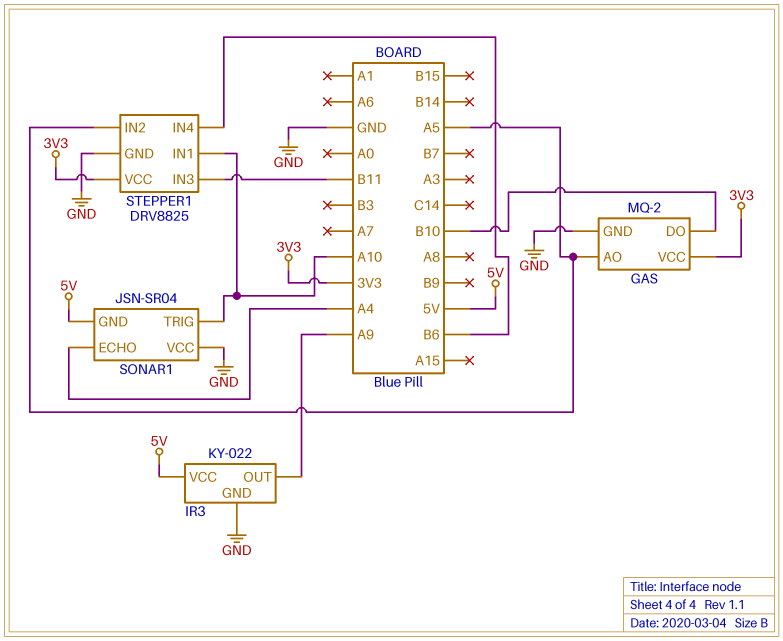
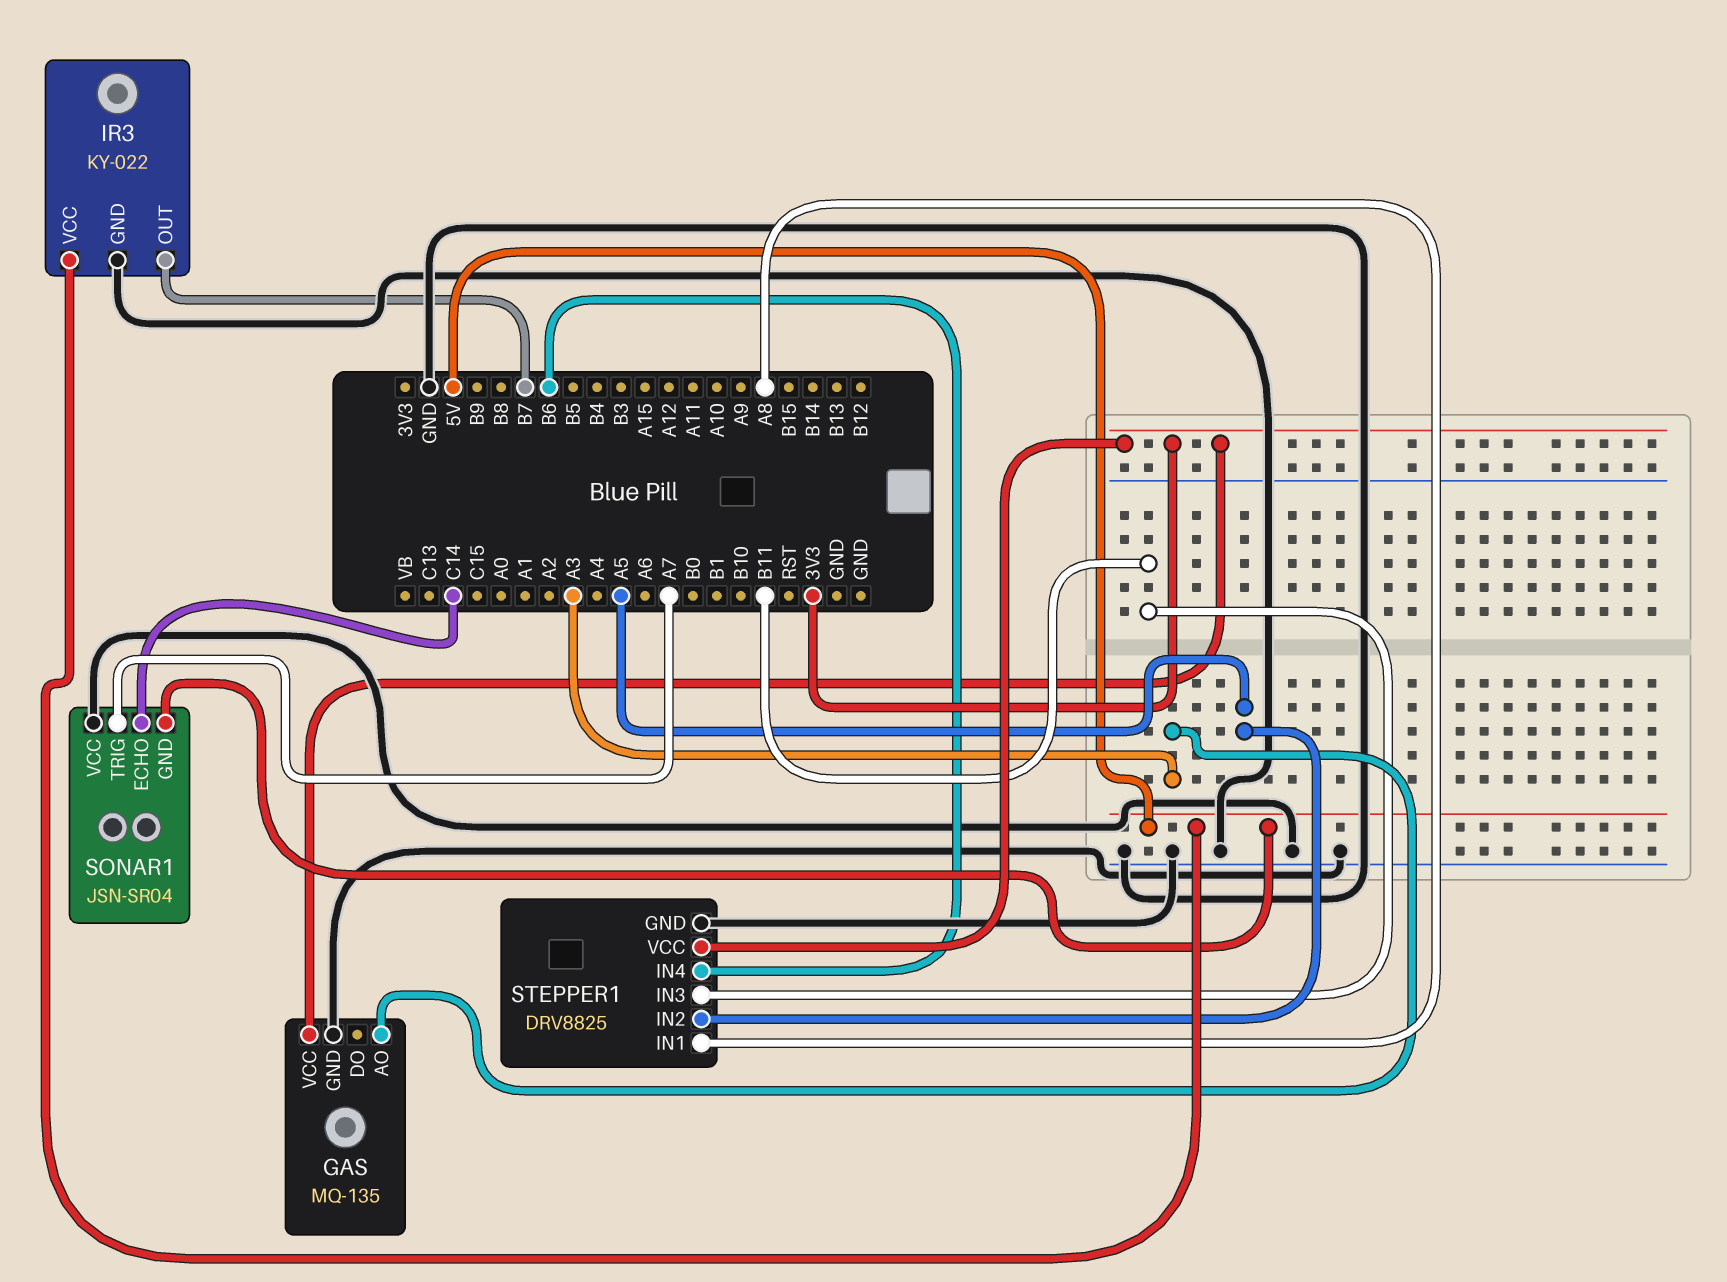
GAS: MQ-2 -> MQ-135
GAS pin AO: A5 -> A3
GAS pin DO: B10 -> none
IR3 pin OUT: A9 -> B7
SONAR1 pin ECHO: A4 -> C14
SONAR1 pin TRIG: A10 -> A7
STEPPER1 pin IN1: A10 -> A8

